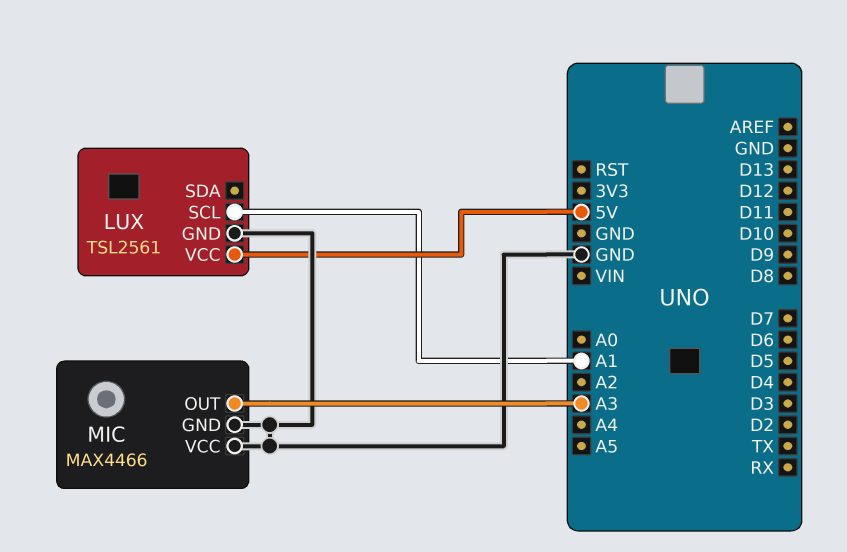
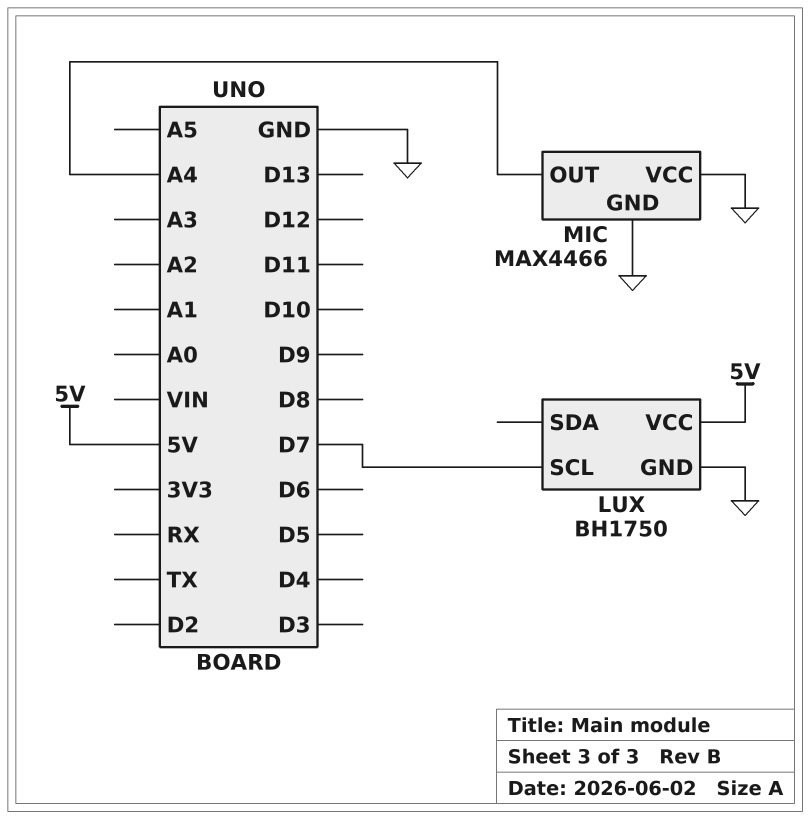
LUX: TSL2561 -> BH1750
LUX pin SCL: A1 -> D7
MIC pin OUT: A3 -> A4

